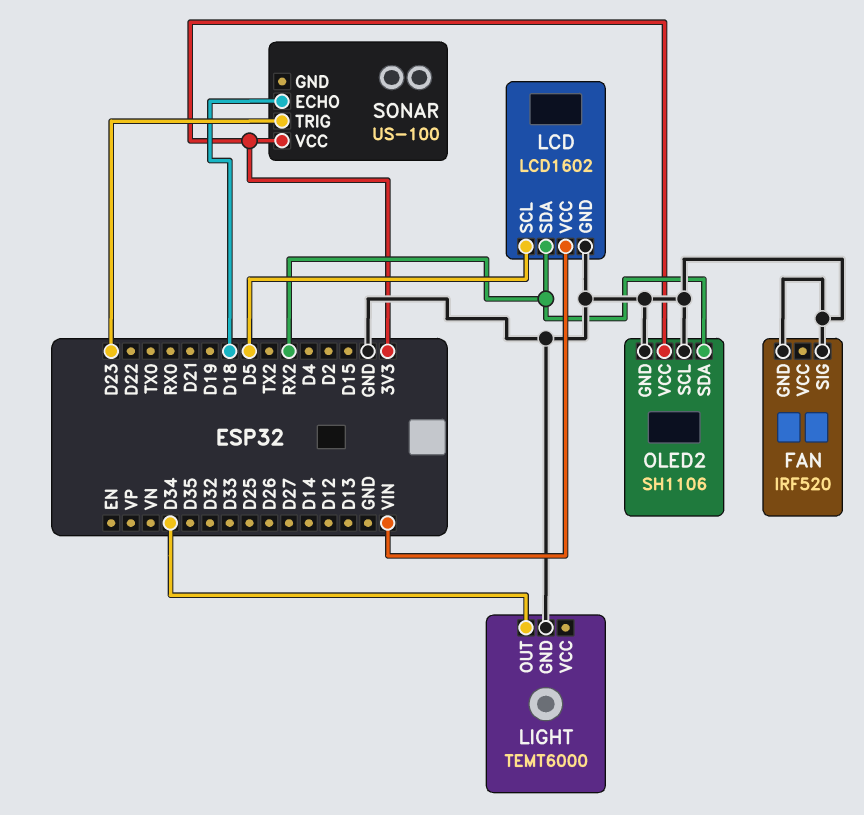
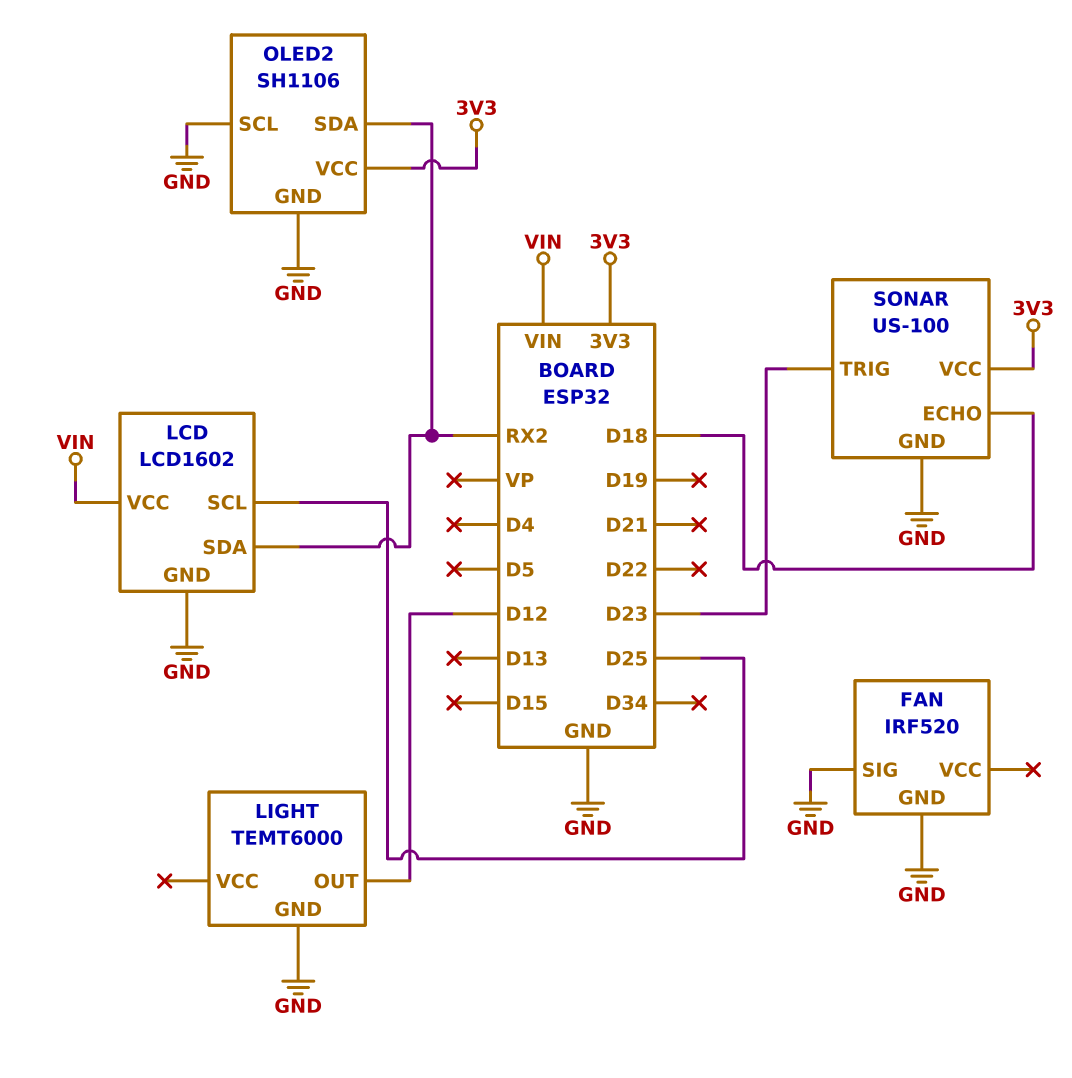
LCD pin SCL: D5 -> D25
LIGHT pin OUT: D34 -> D12
SONAR pin GND: none -> GND

